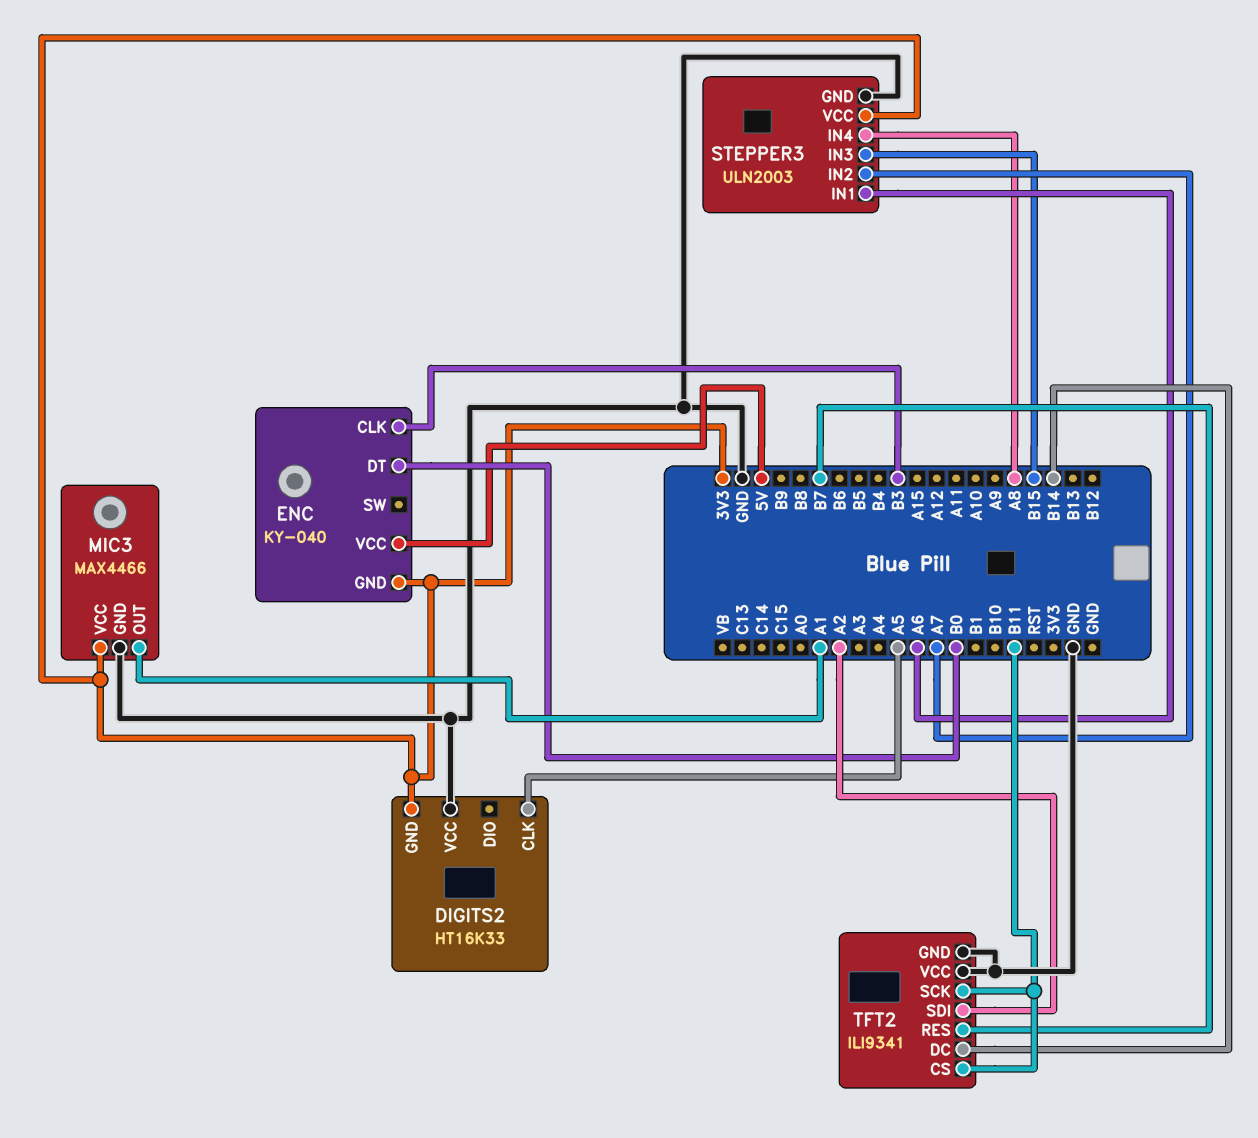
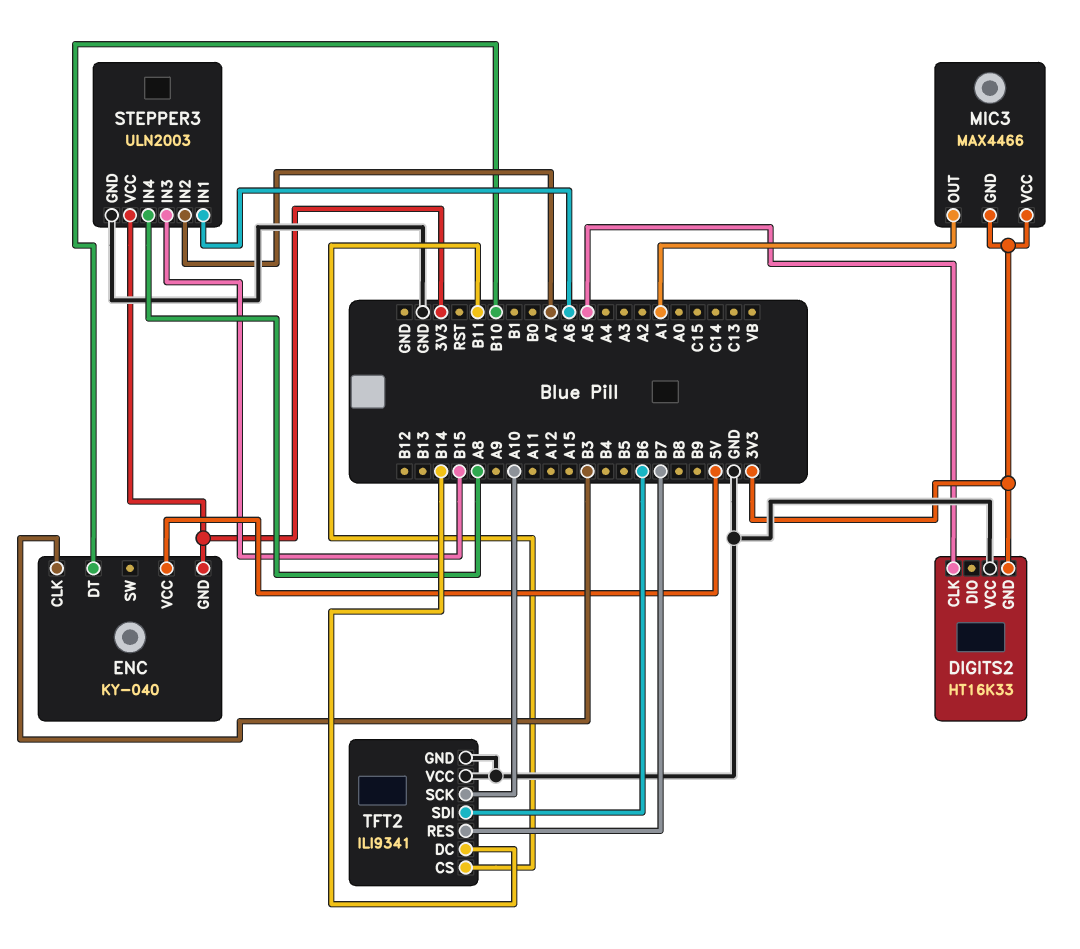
ENC pin DT: B0 -> B10
MIC3 pin GND: GND -> 3V3
TFT2 pin SCK: B11 -> A10
TFT2 pin SDI: A2 -> B6

